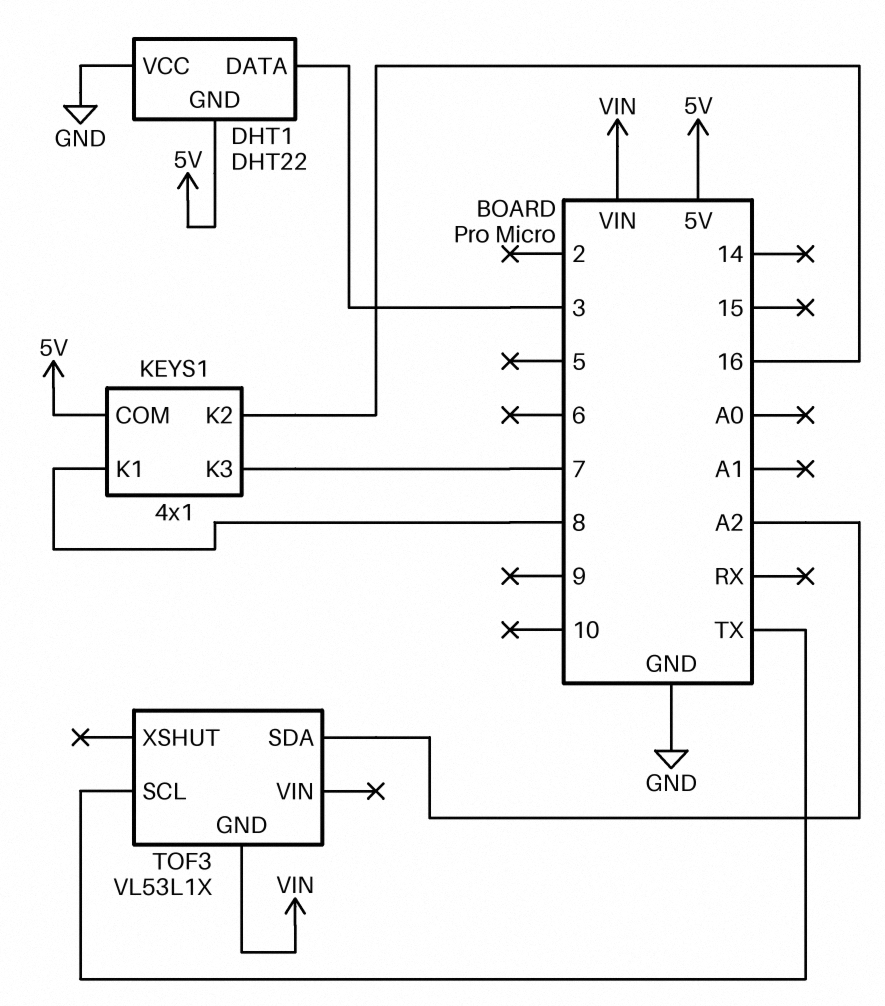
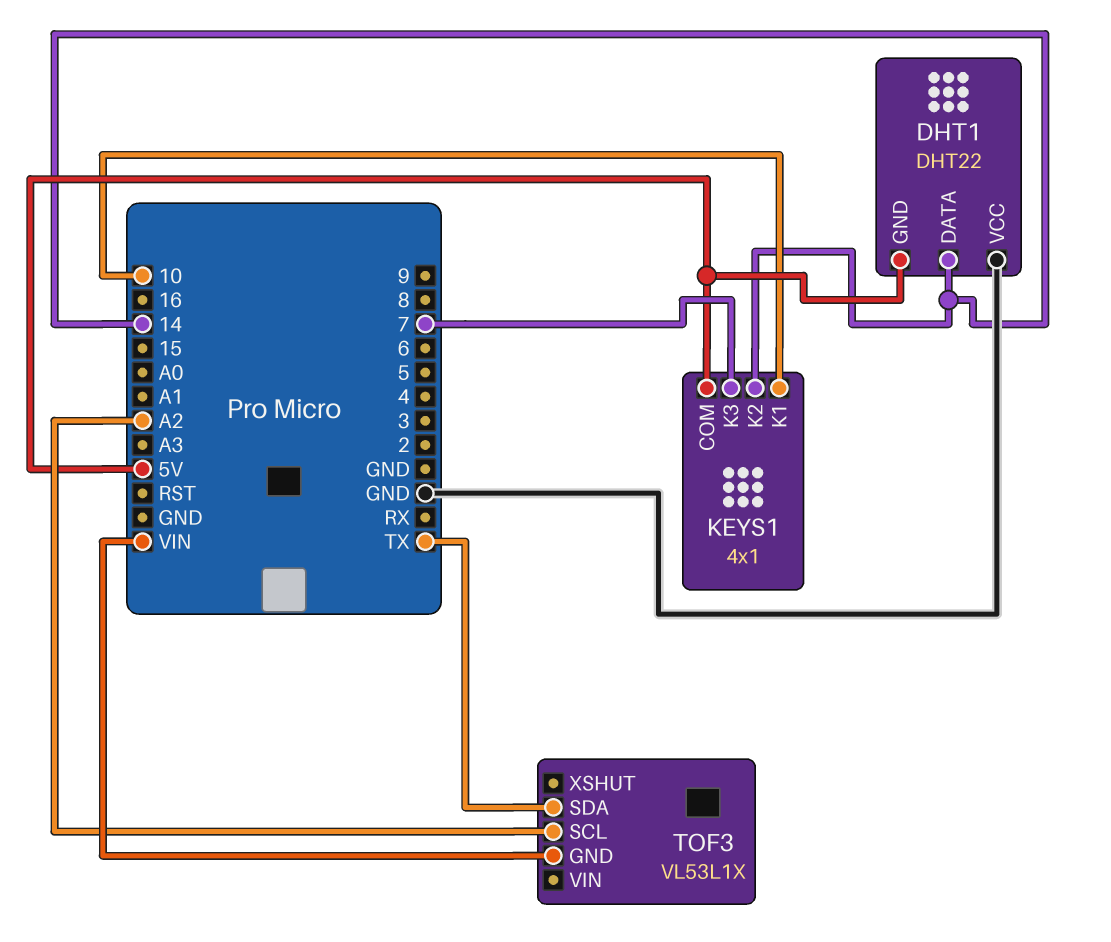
DHT1 pin DATA: 3 -> 14
KEYS1 pin K1: 8 -> 10
KEYS1 pin K2: 16 -> 14
TOF3 pin SCL: TX -> A2
TOF3 pin SDA: A2 -> TX

